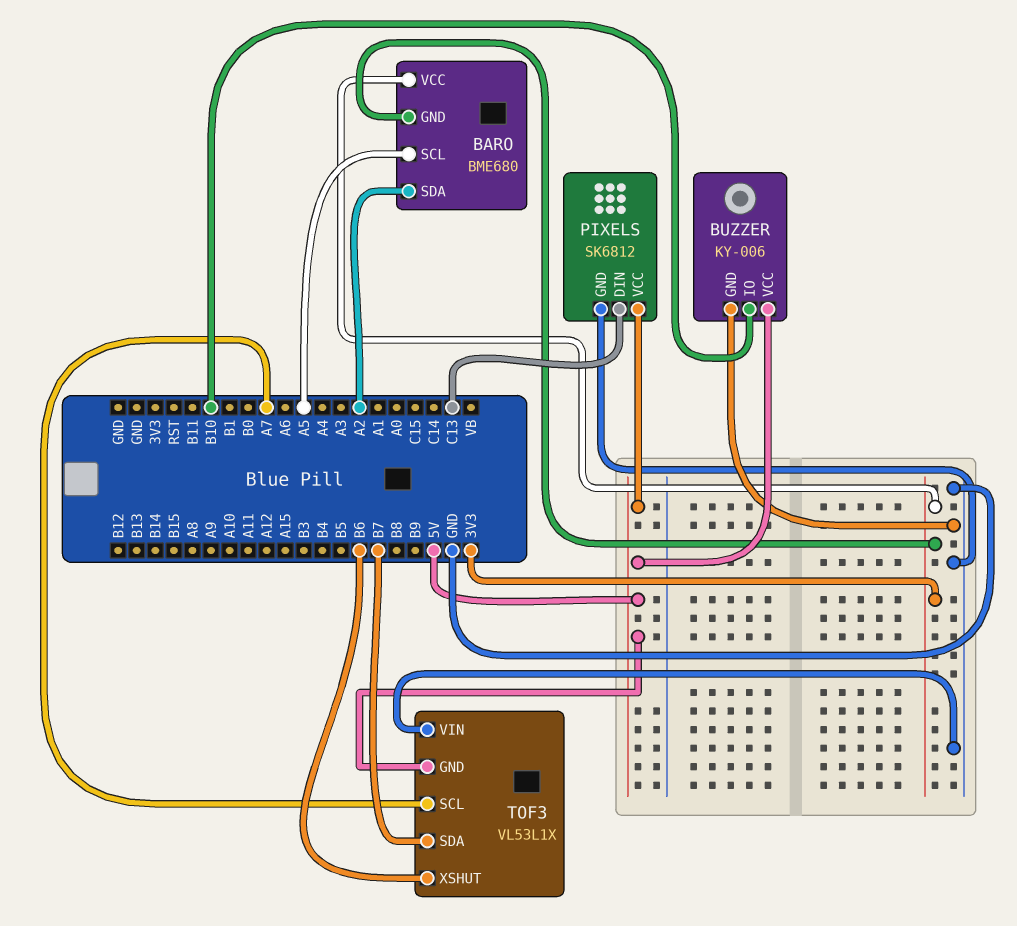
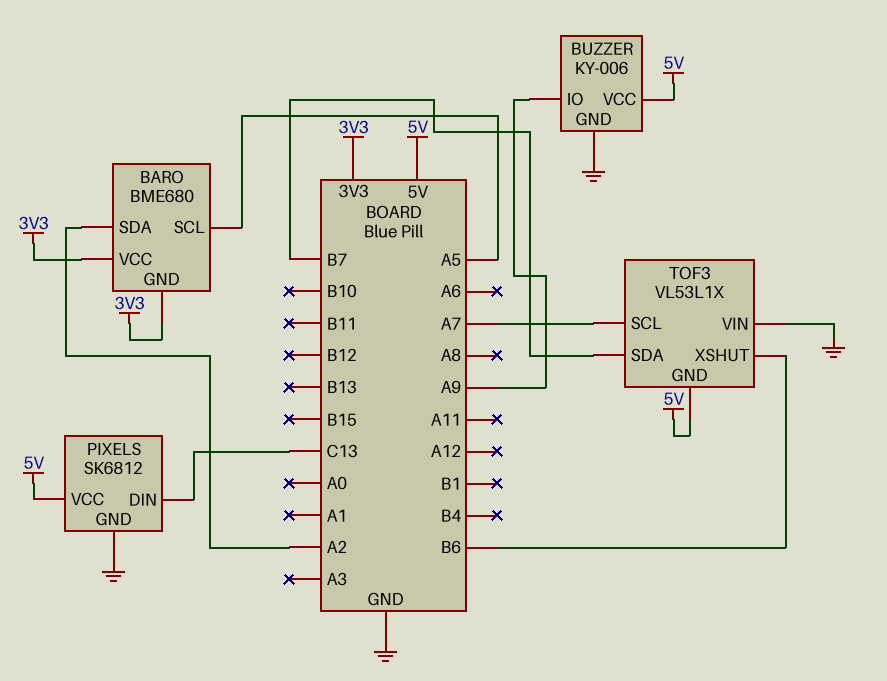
BUZZER pin IO: B10 -> A9

